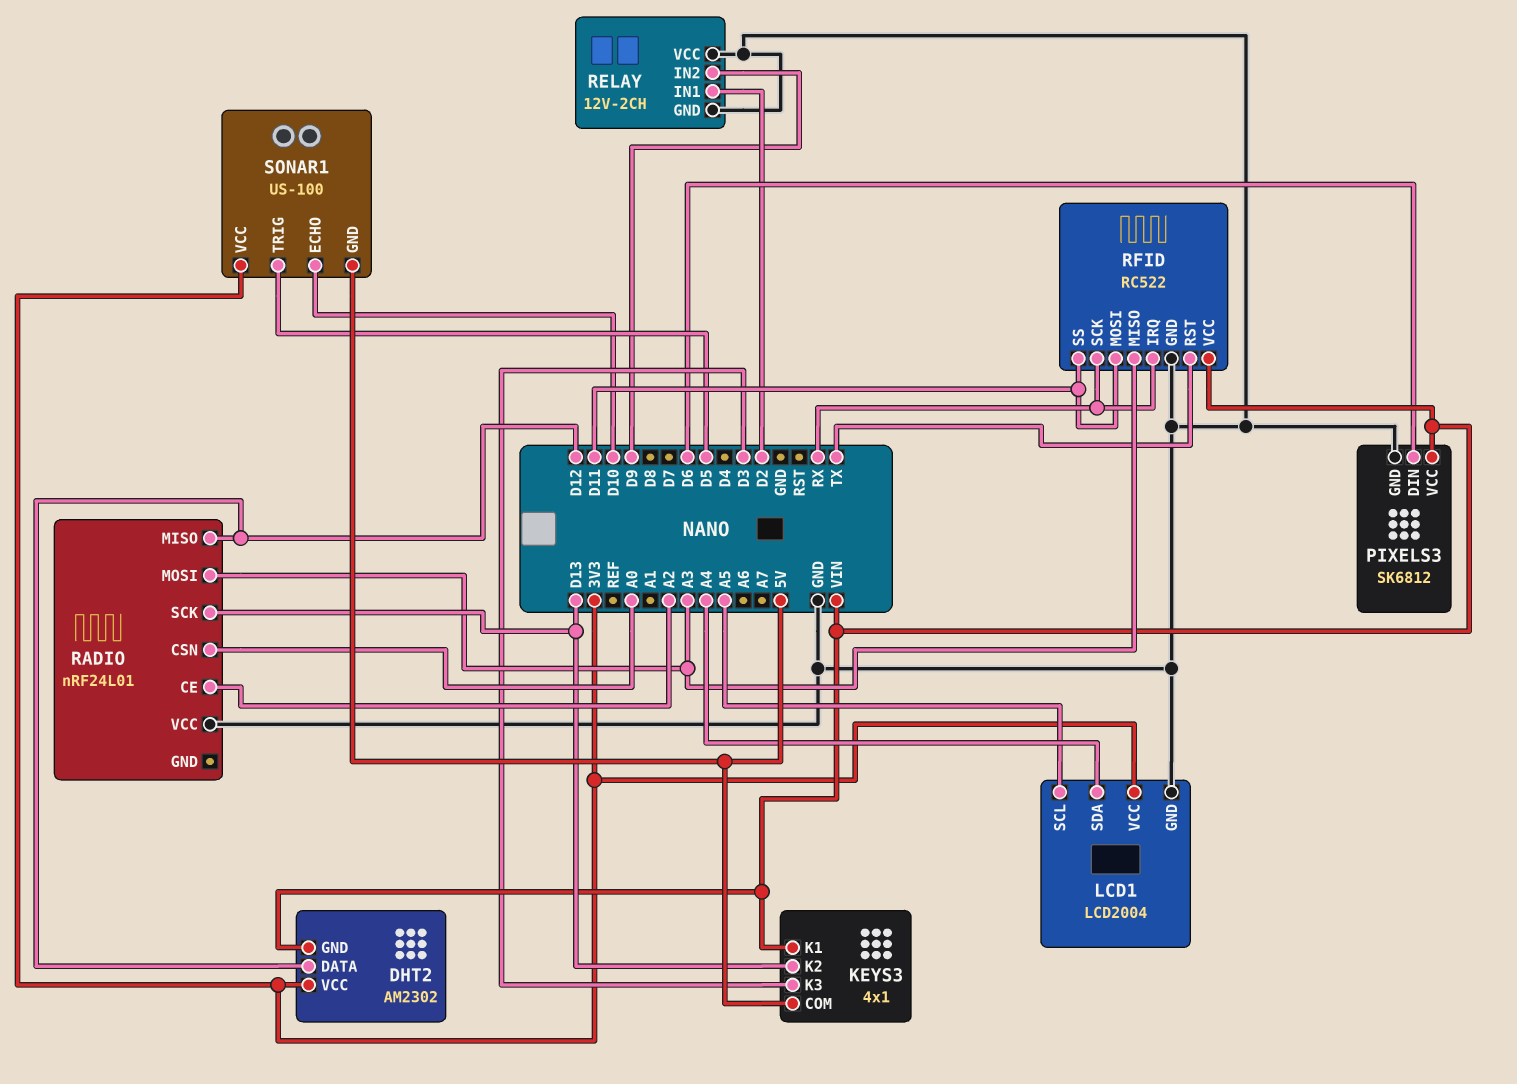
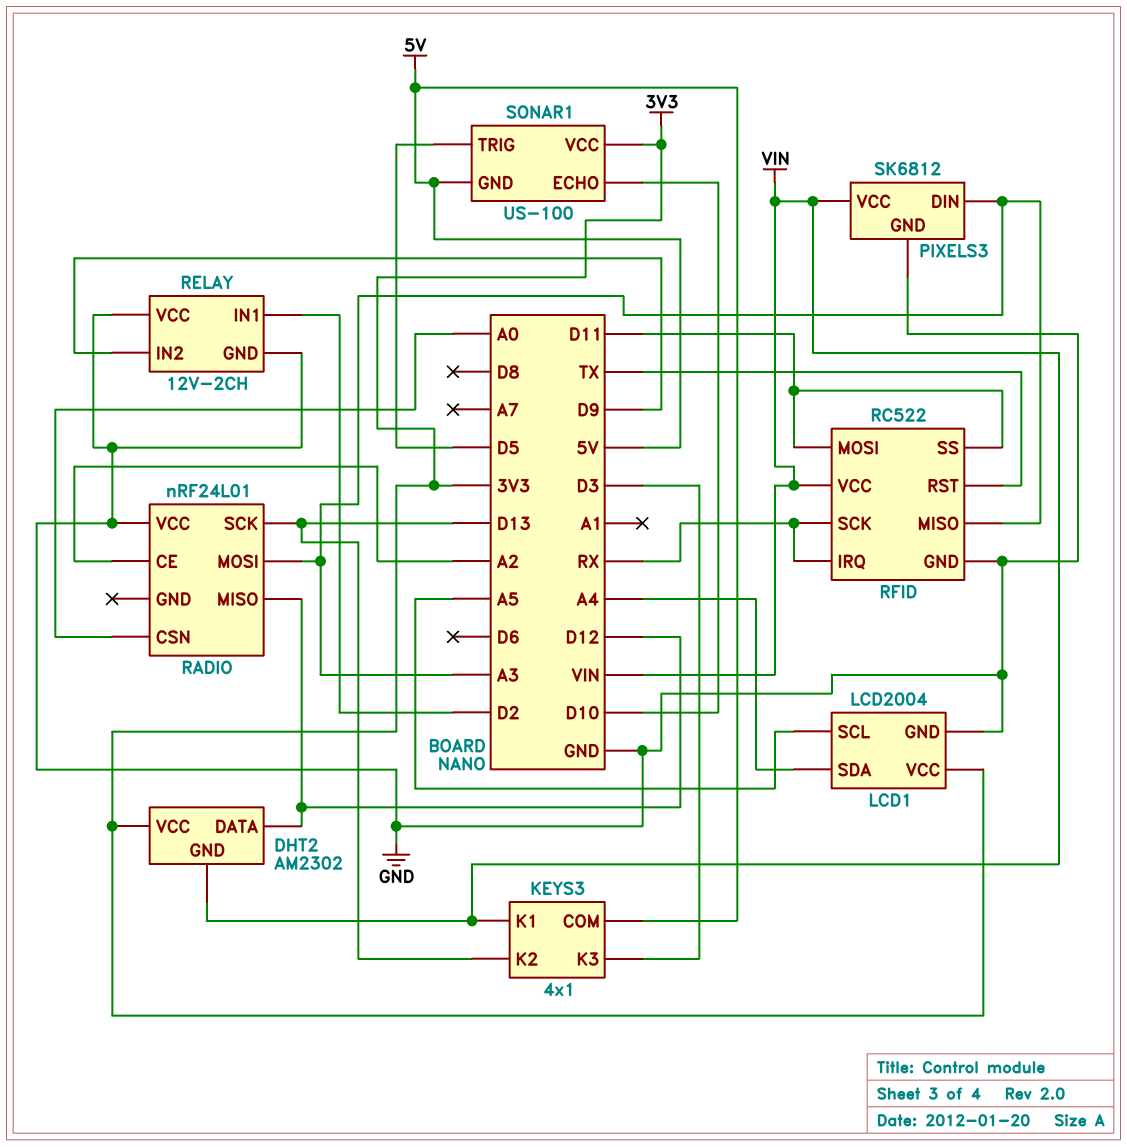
PIXELS3 pin DIN: D6 -> A3

